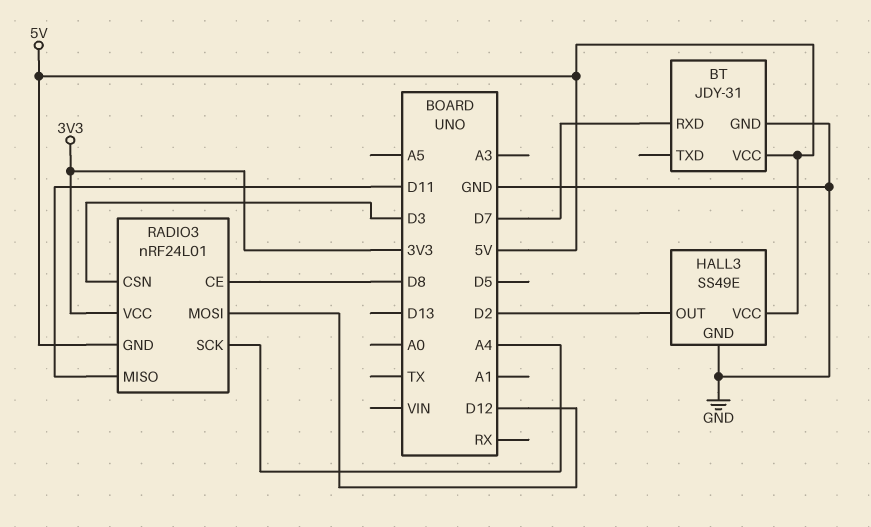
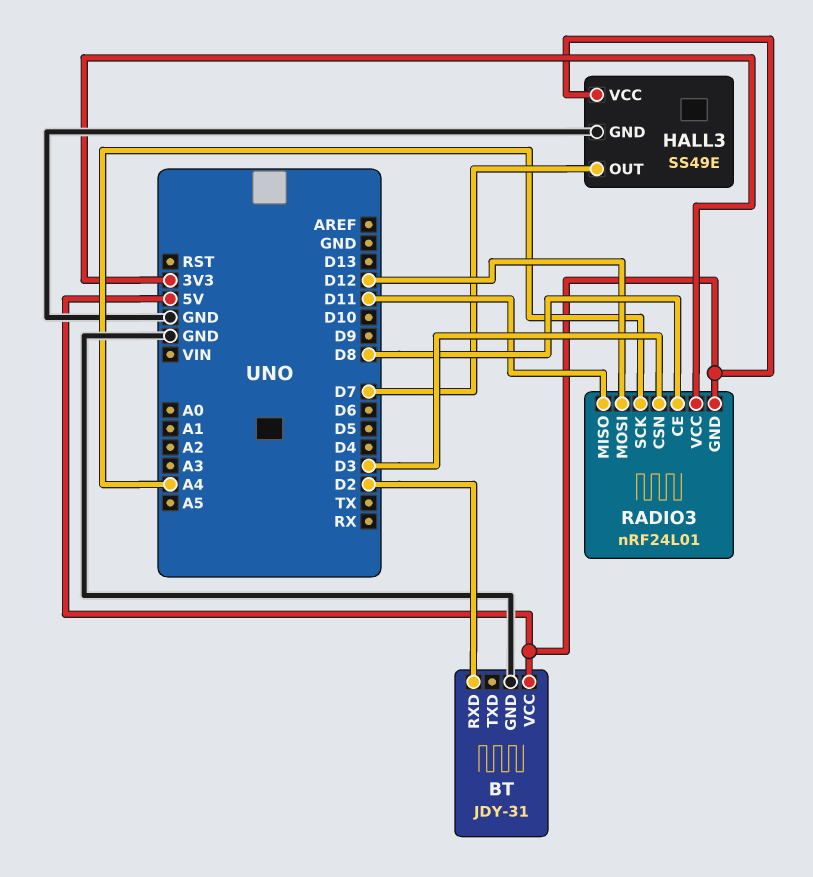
BT pin RXD: D7 -> D2
HALL3 pin OUT: D2 -> D7

